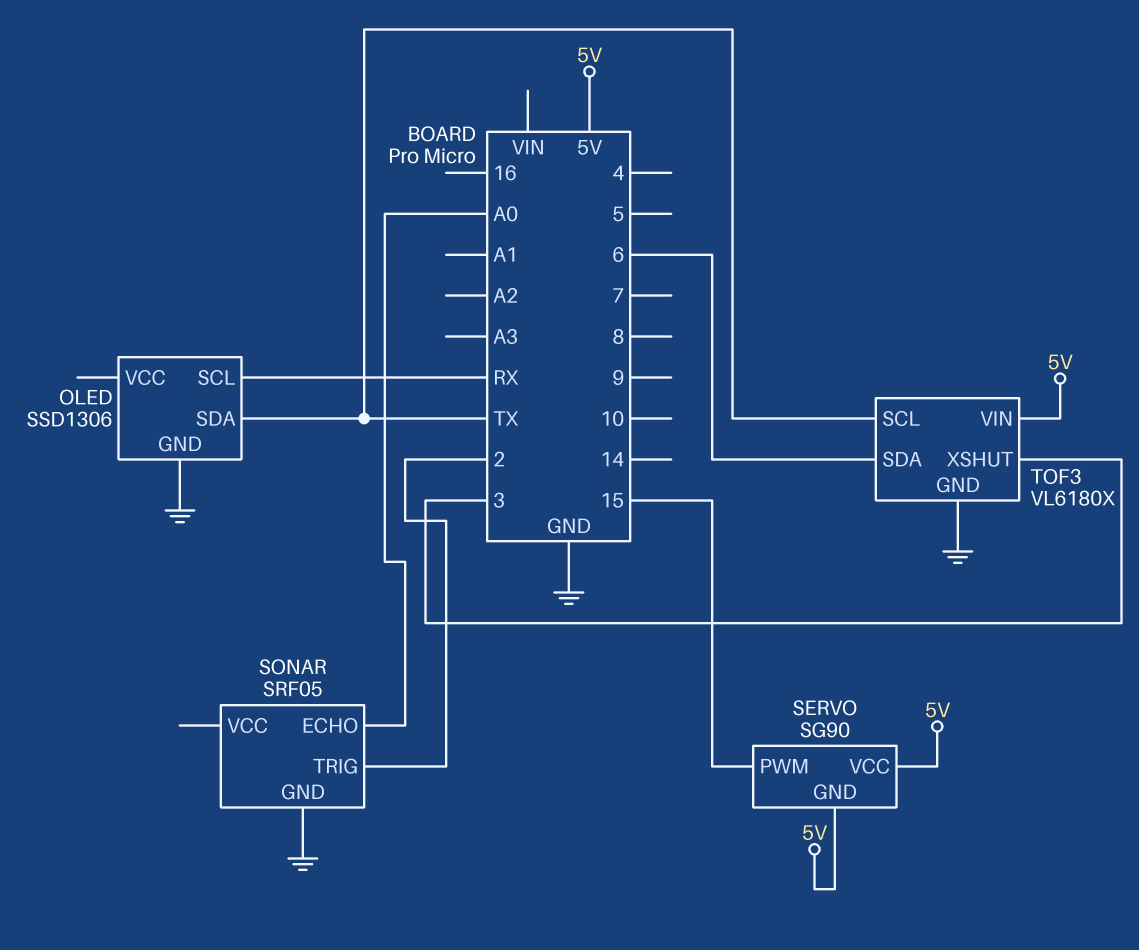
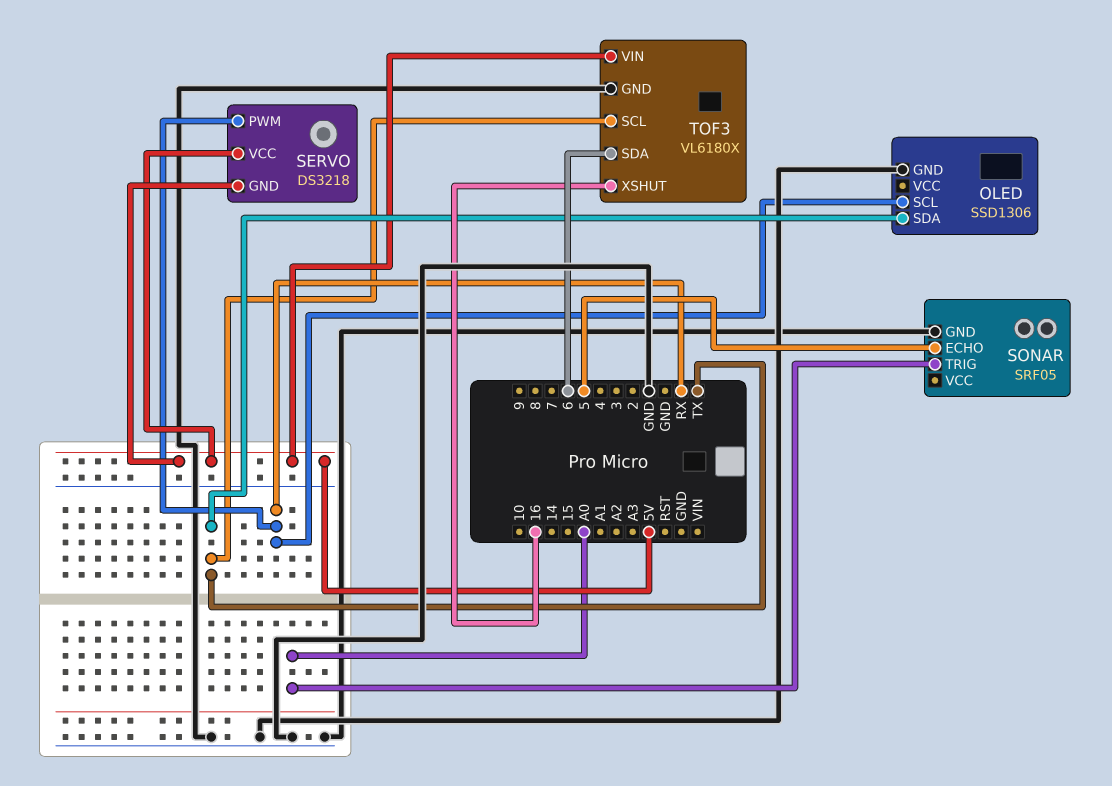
SERVO: SG90 -> DS3218
SERVO pin PWM: 15 -> RX
SONAR pin ECHO: A0 -> 5
SONAR pin TRIG: 2 -> A0
TOF3 pin XSHUT: 3 -> 16

